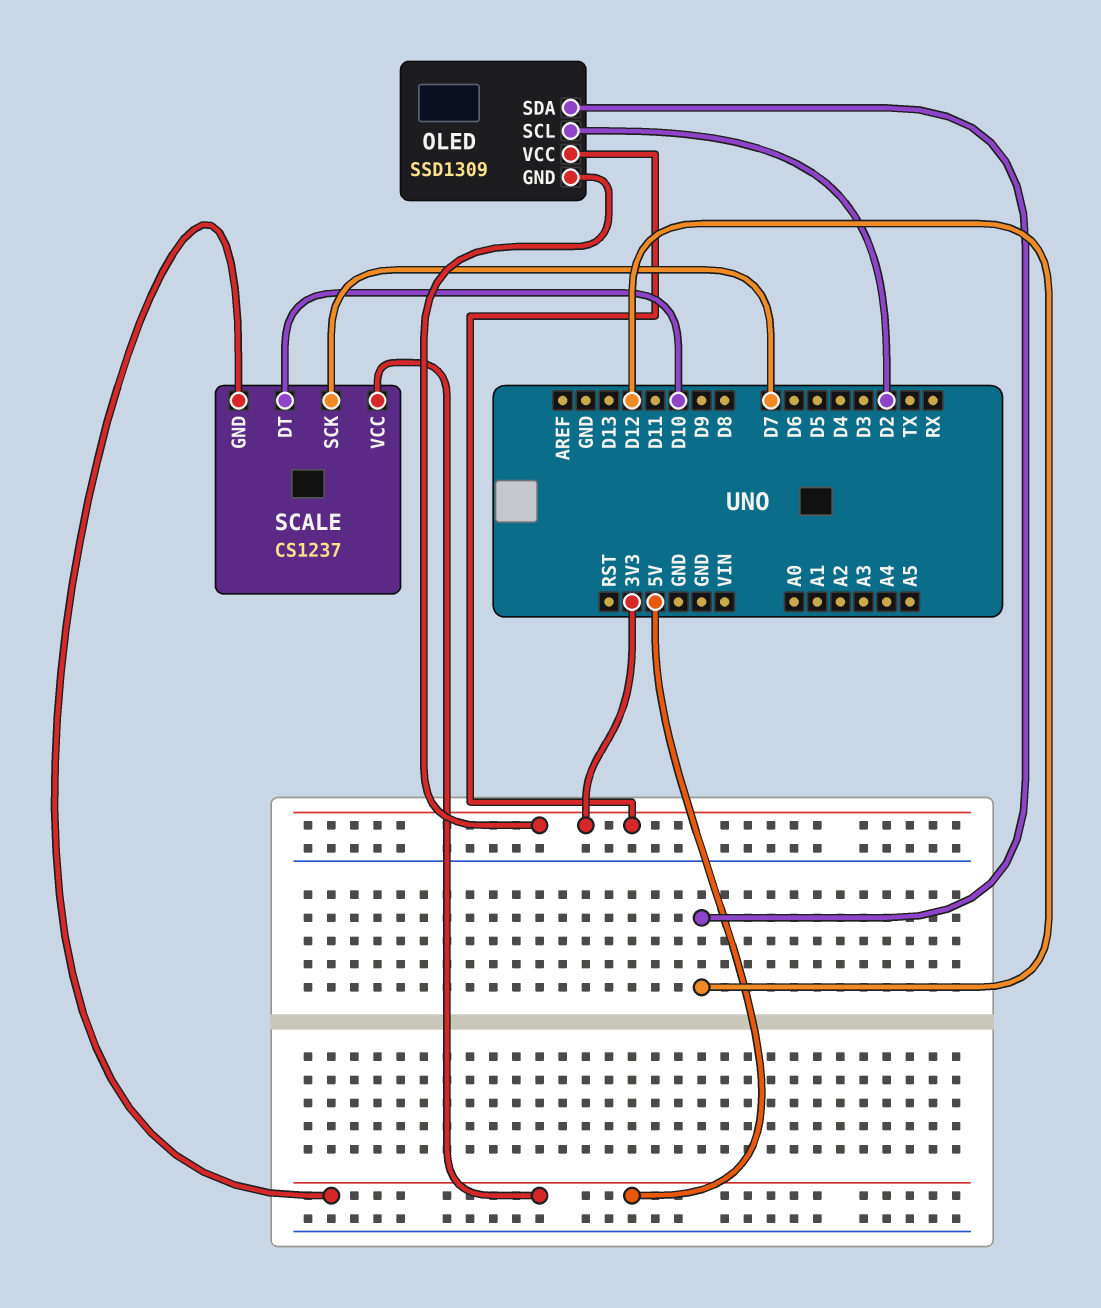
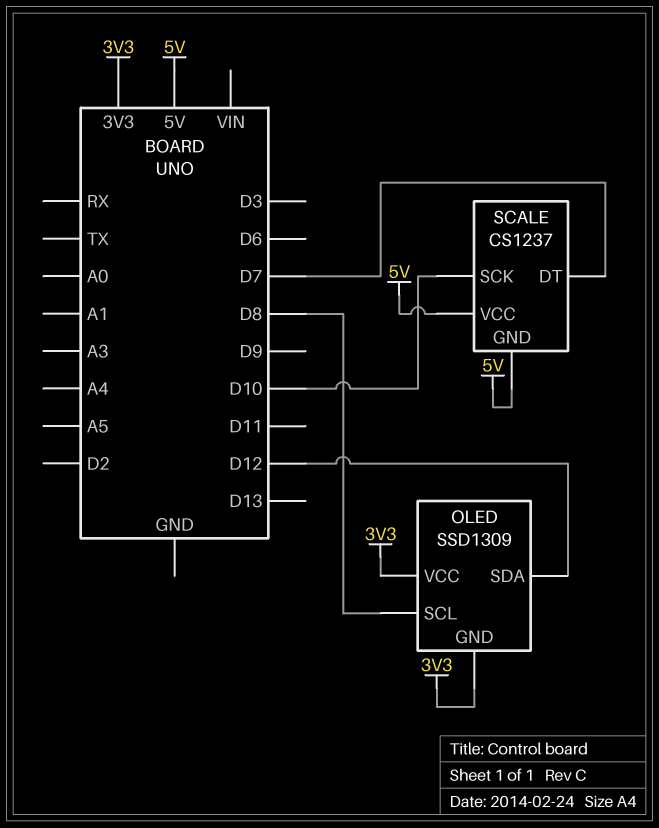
OLED pin SCL: D2 -> D8
SCALE pin DT: D10 -> D7
SCALE pin SCK: D7 -> D10

